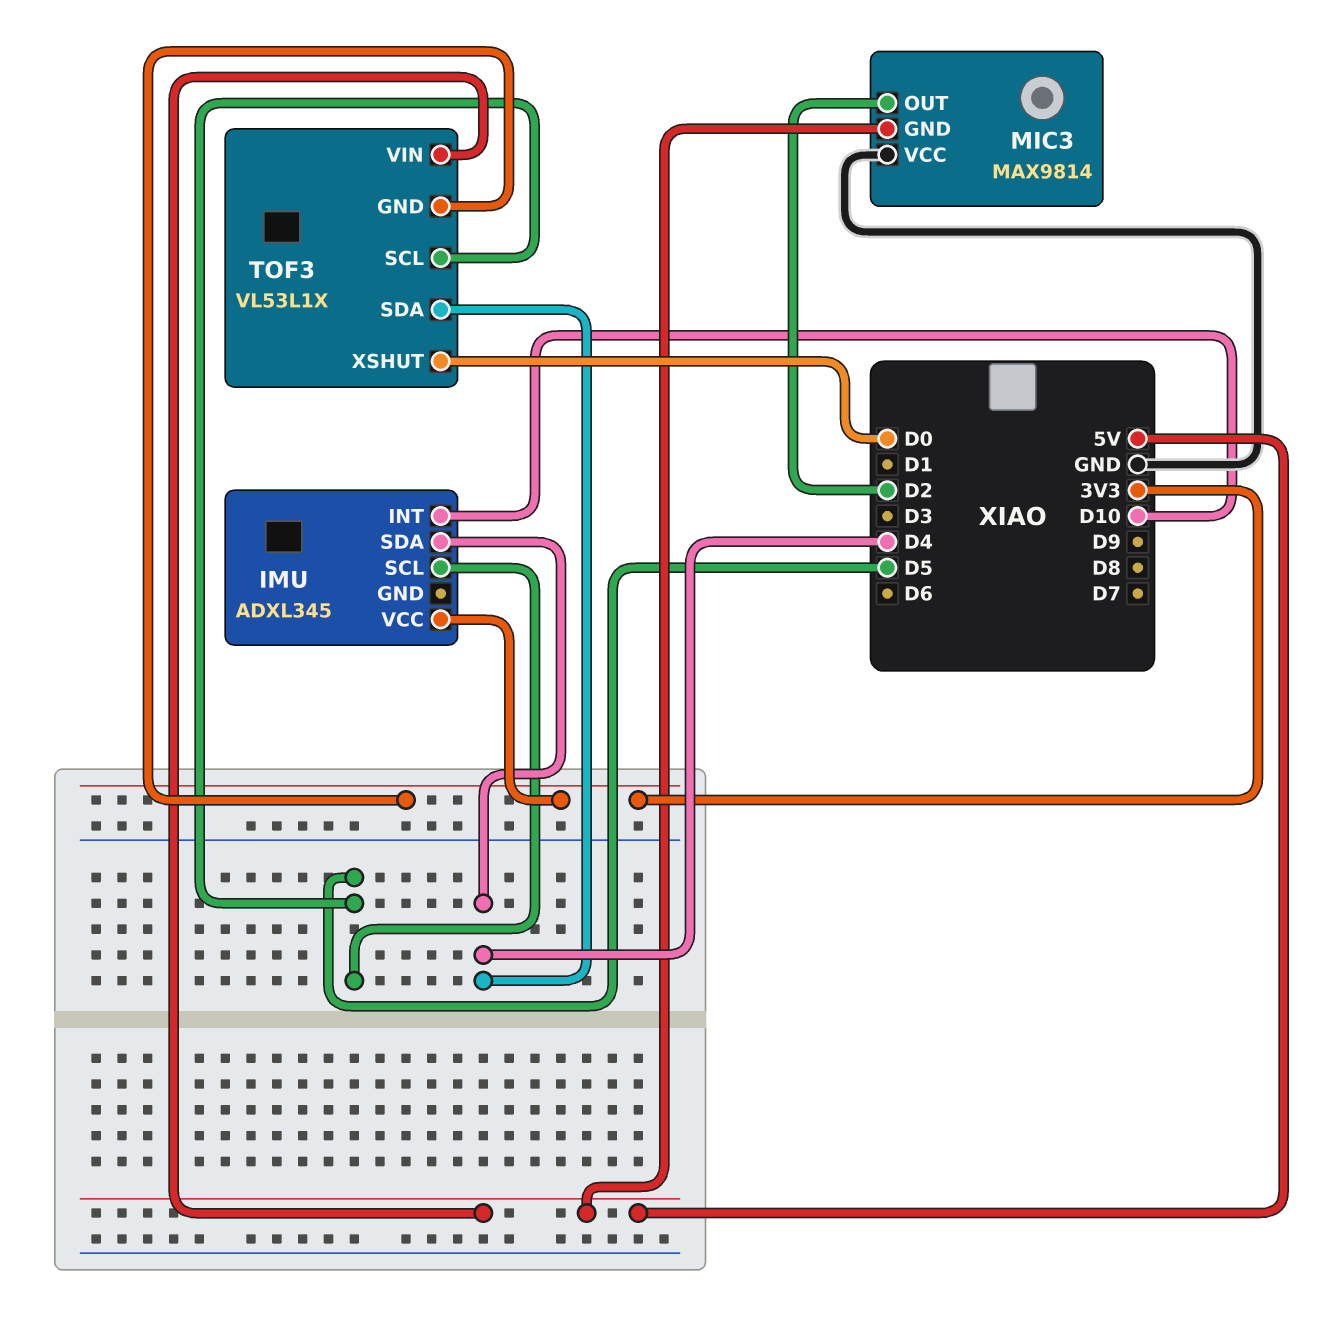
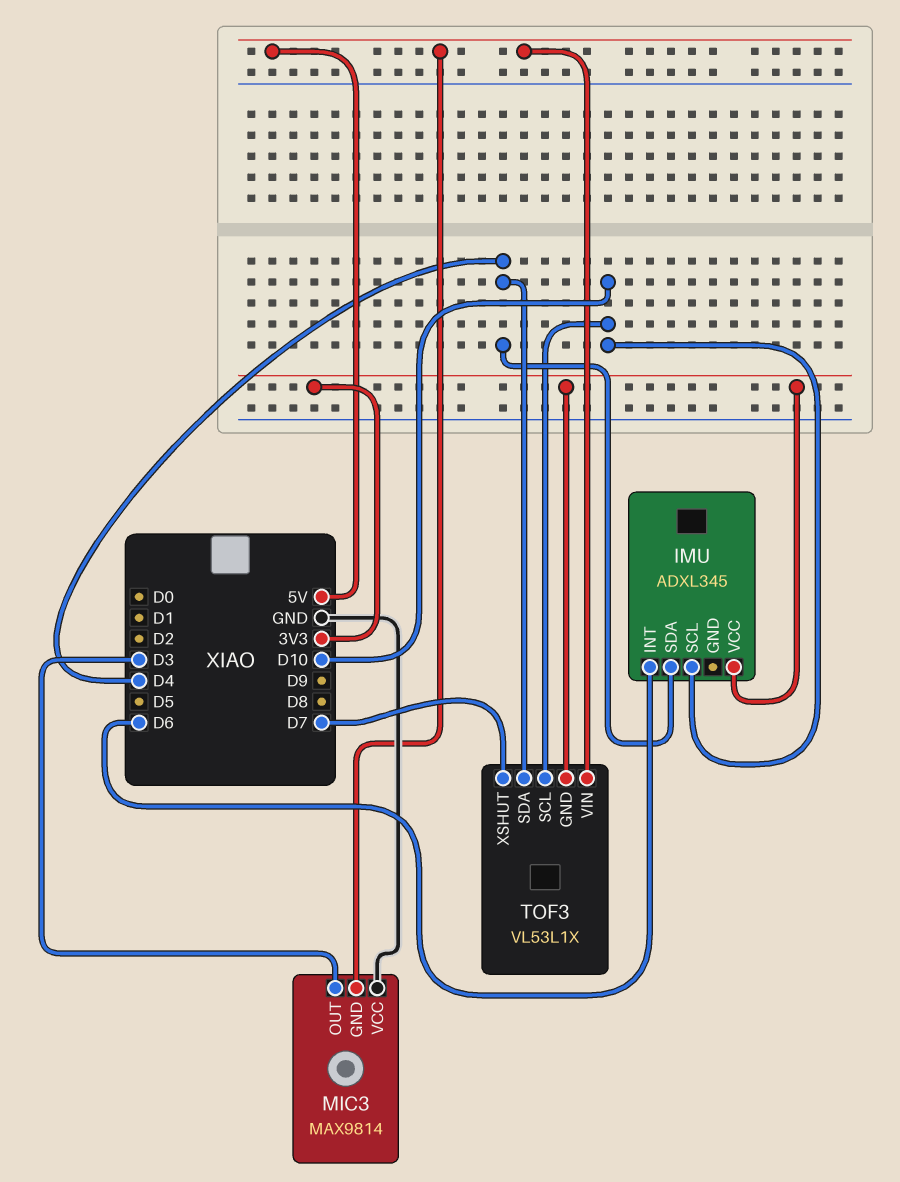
IMU pin INT: D10 -> D6
IMU pin SCL: D5 -> D10
MIC3 pin OUT: D2 -> D3
TOF3 pin SCL: D5 -> D10
TOF3 pin XSHUT: D0 -> D7

